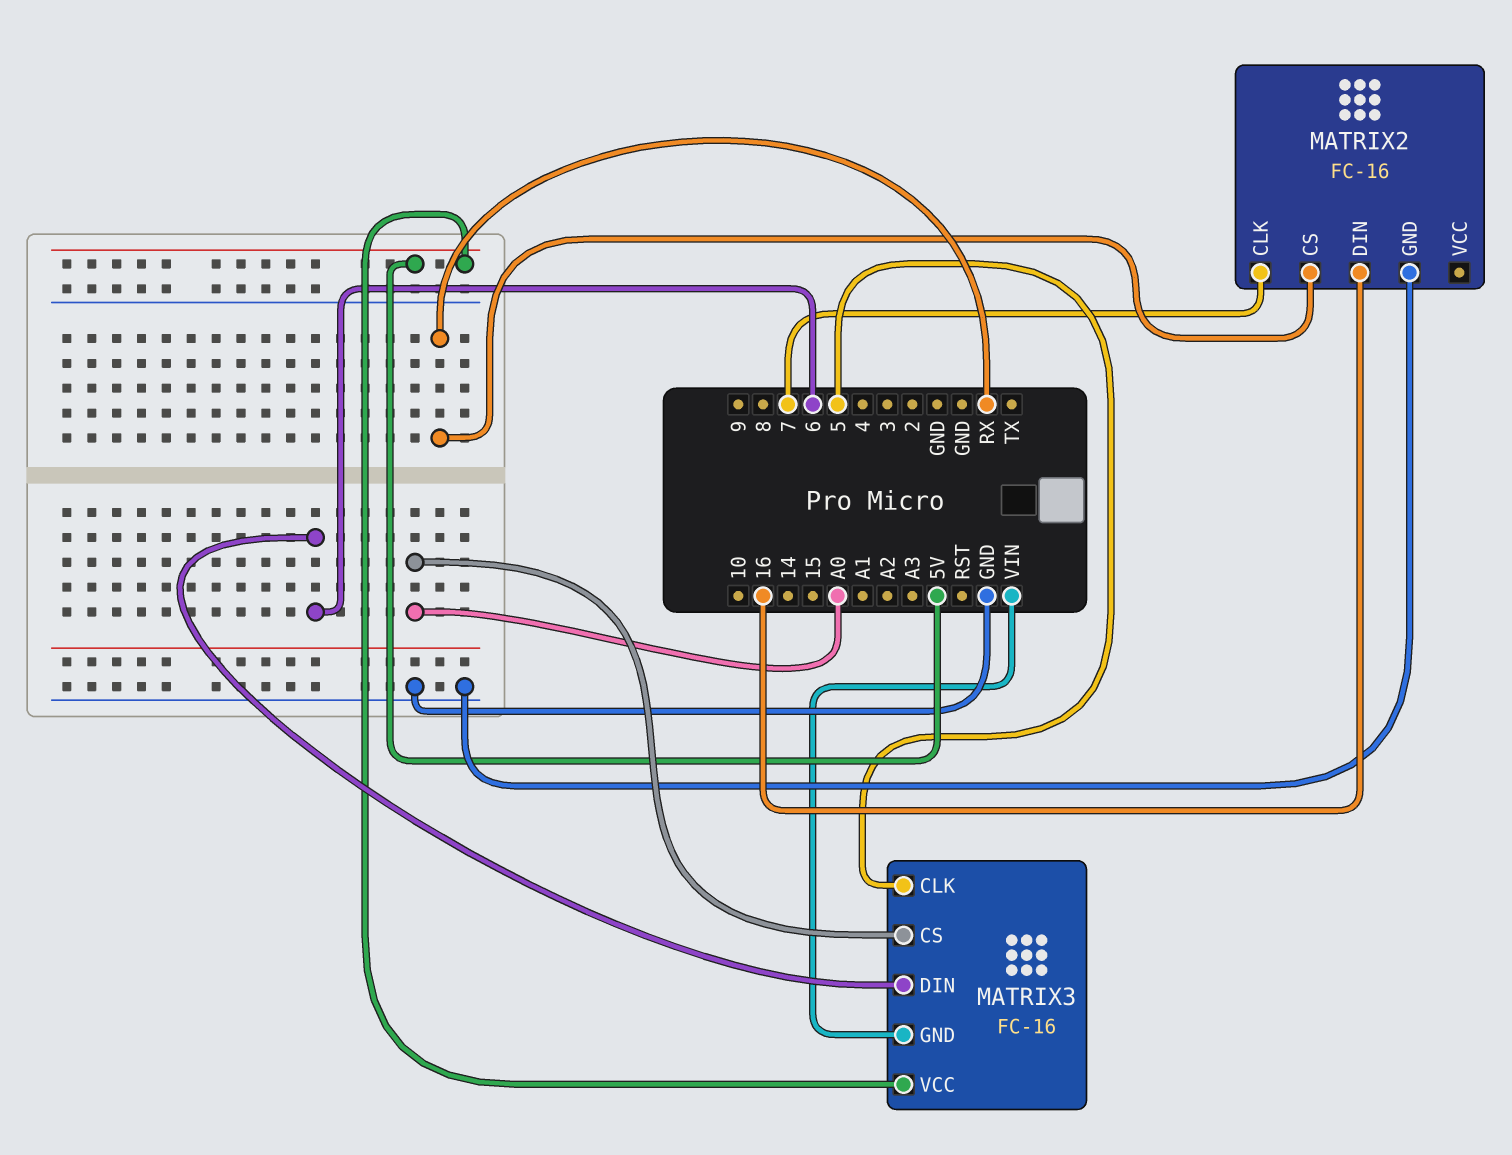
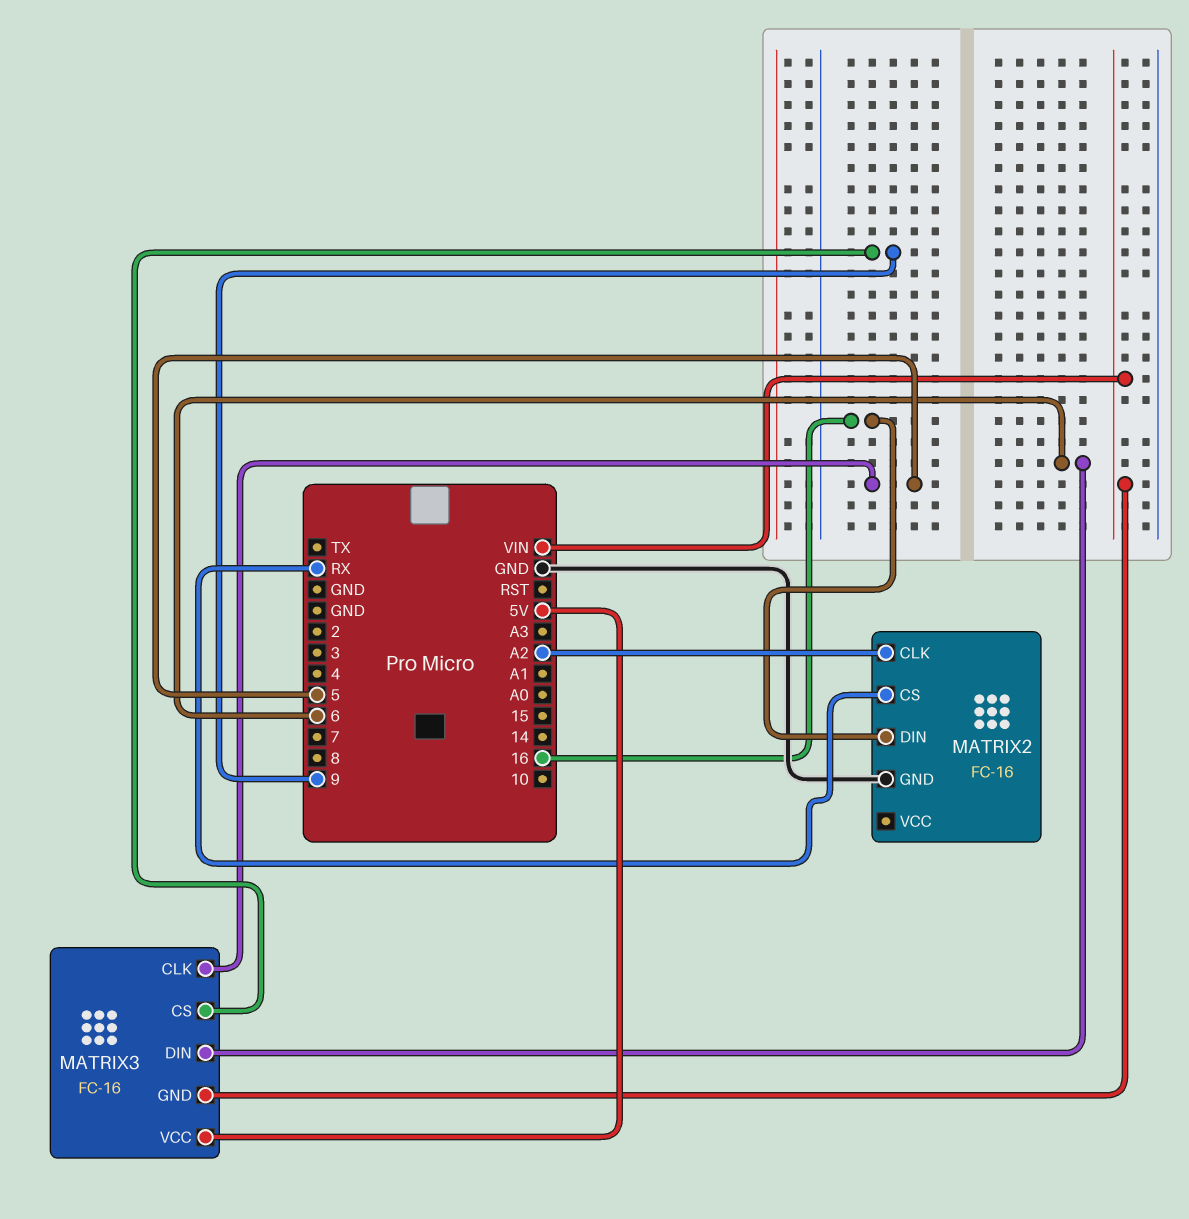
MATRIX2 pin CLK: 7 -> A2
MATRIX3 pin CS: A0 -> 9

